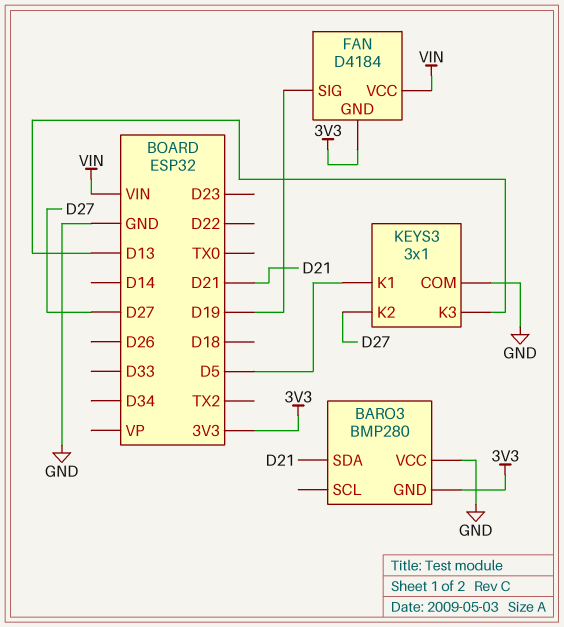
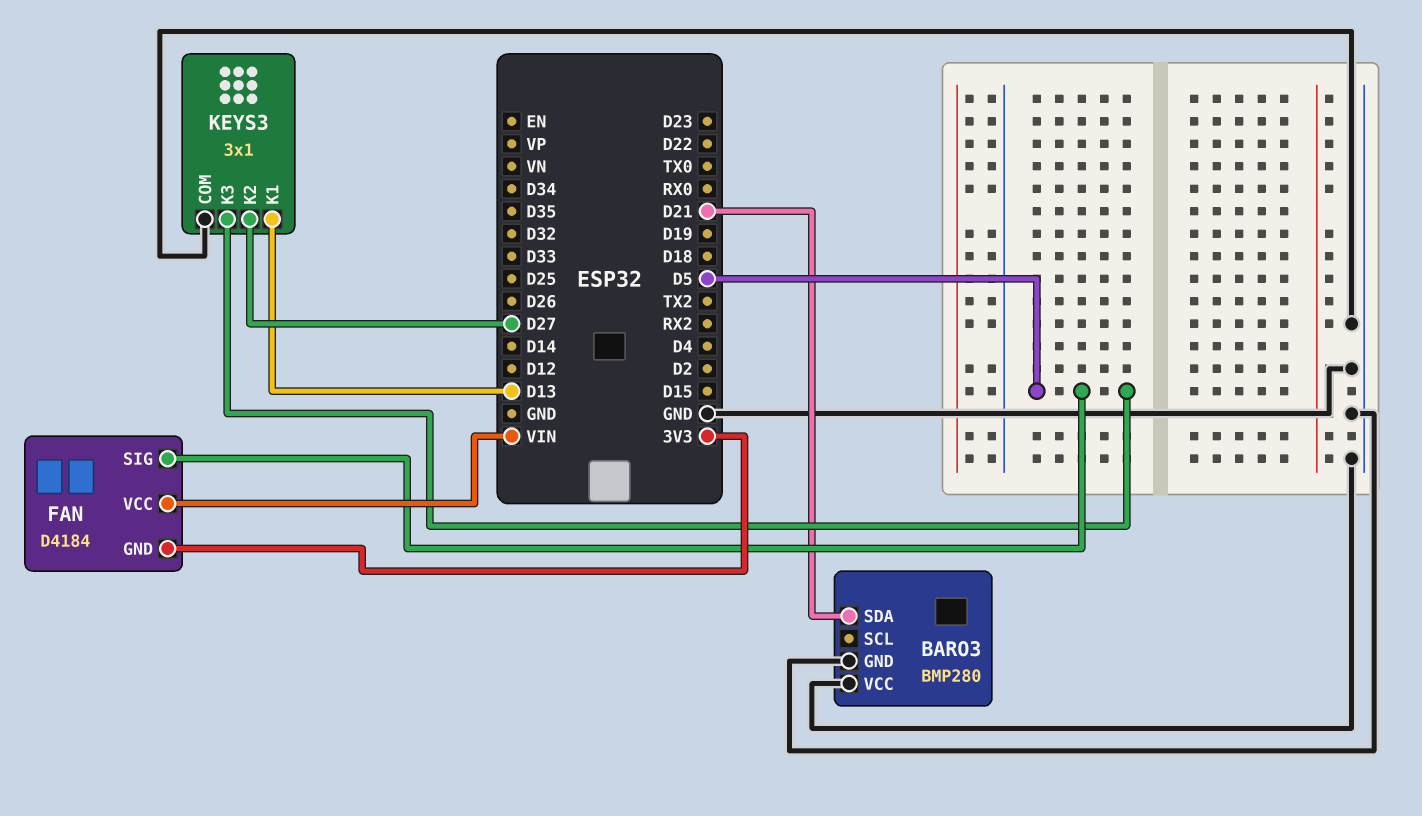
BARO3 pin GND: 3V3 -> GND
FAN pin SIG: D19 -> D5
KEYS3 pin K1: D5 -> D13
KEYS3 pin K3: D13 -> D5

